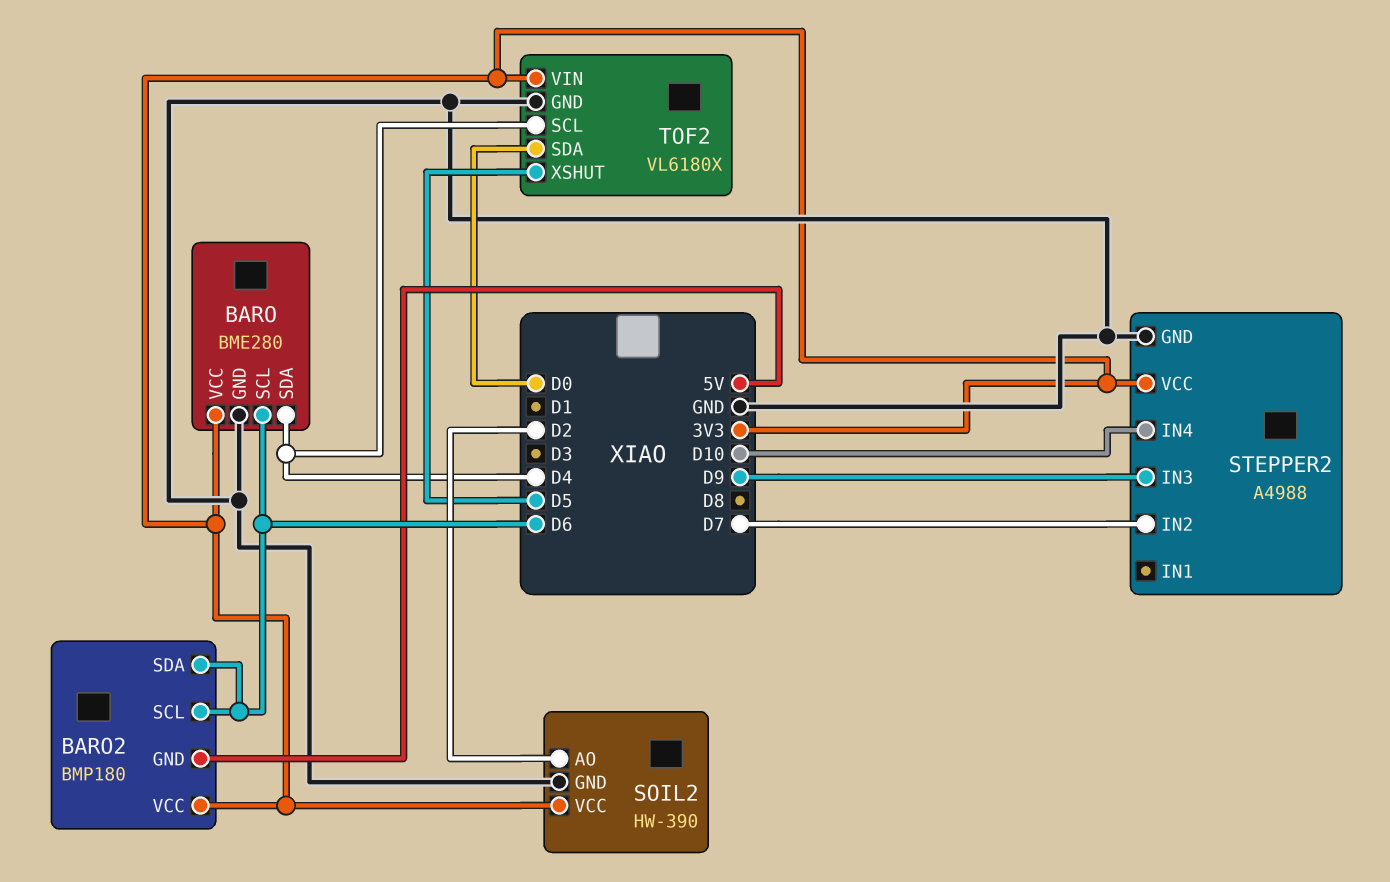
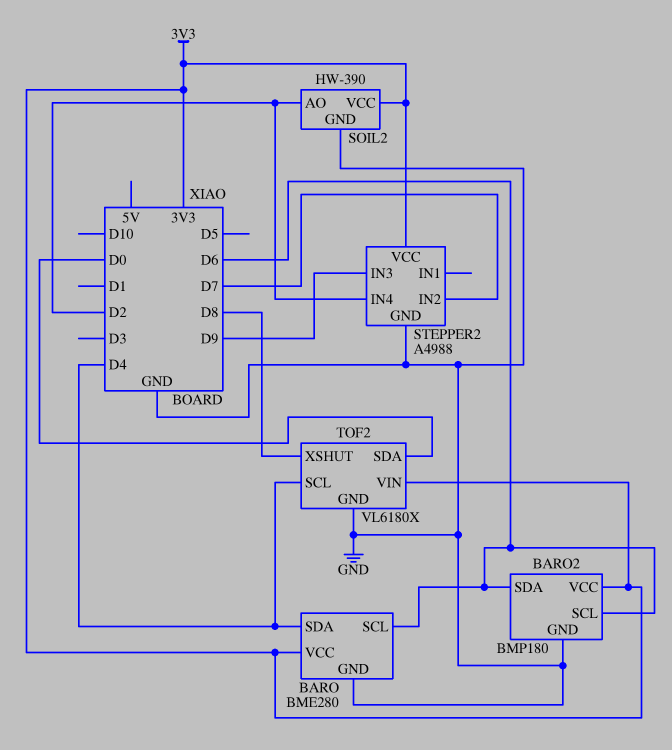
BARO2 pin GND: 5V -> GND
STEPPER2 pin IN4: D10 -> D2
TOF2 pin XSHUT: D5 -> D8

